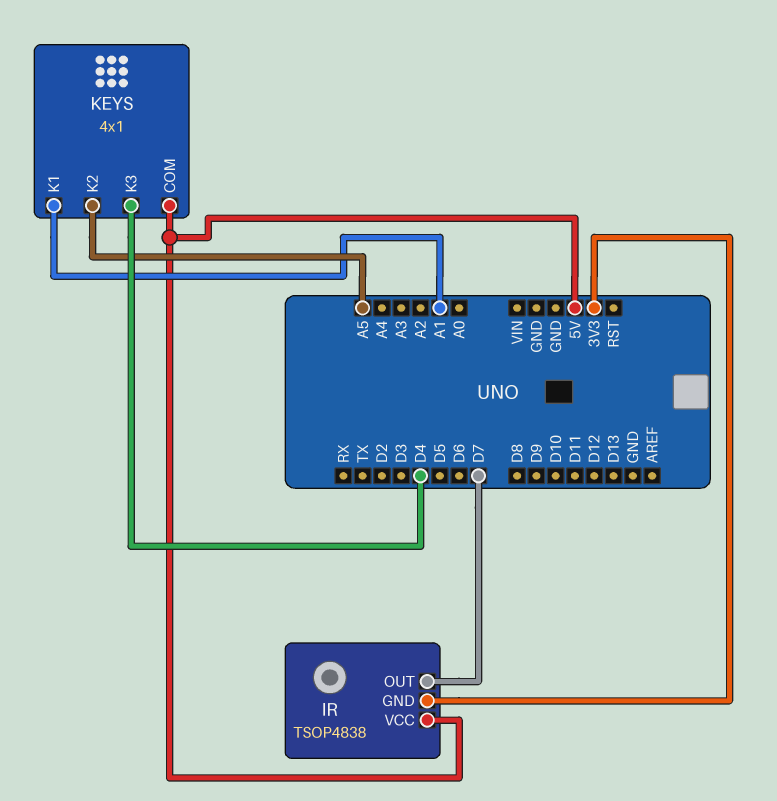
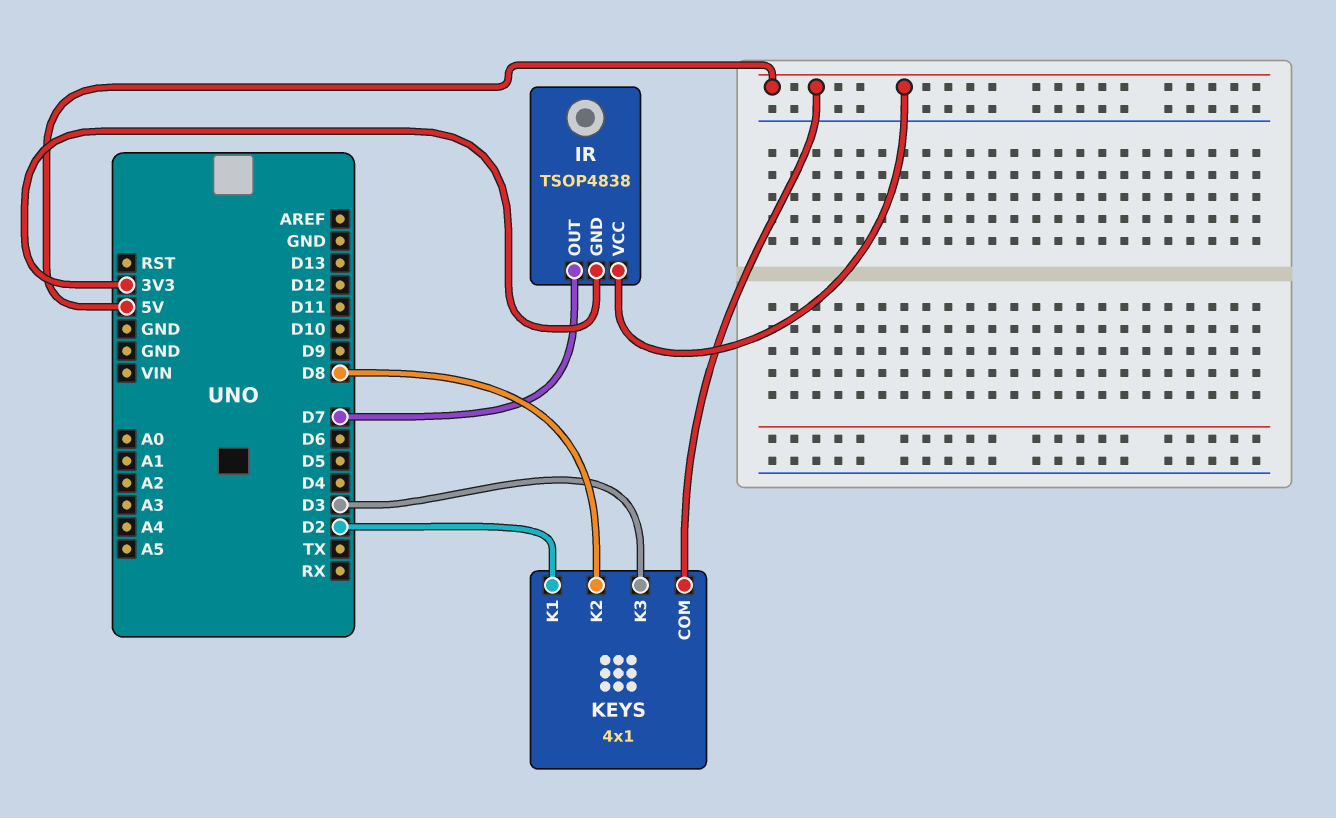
KEYS pin K1: A1 -> D2
KEYS pin K2: A5 -> D8
KEYS pin K3: D4 -> D3

